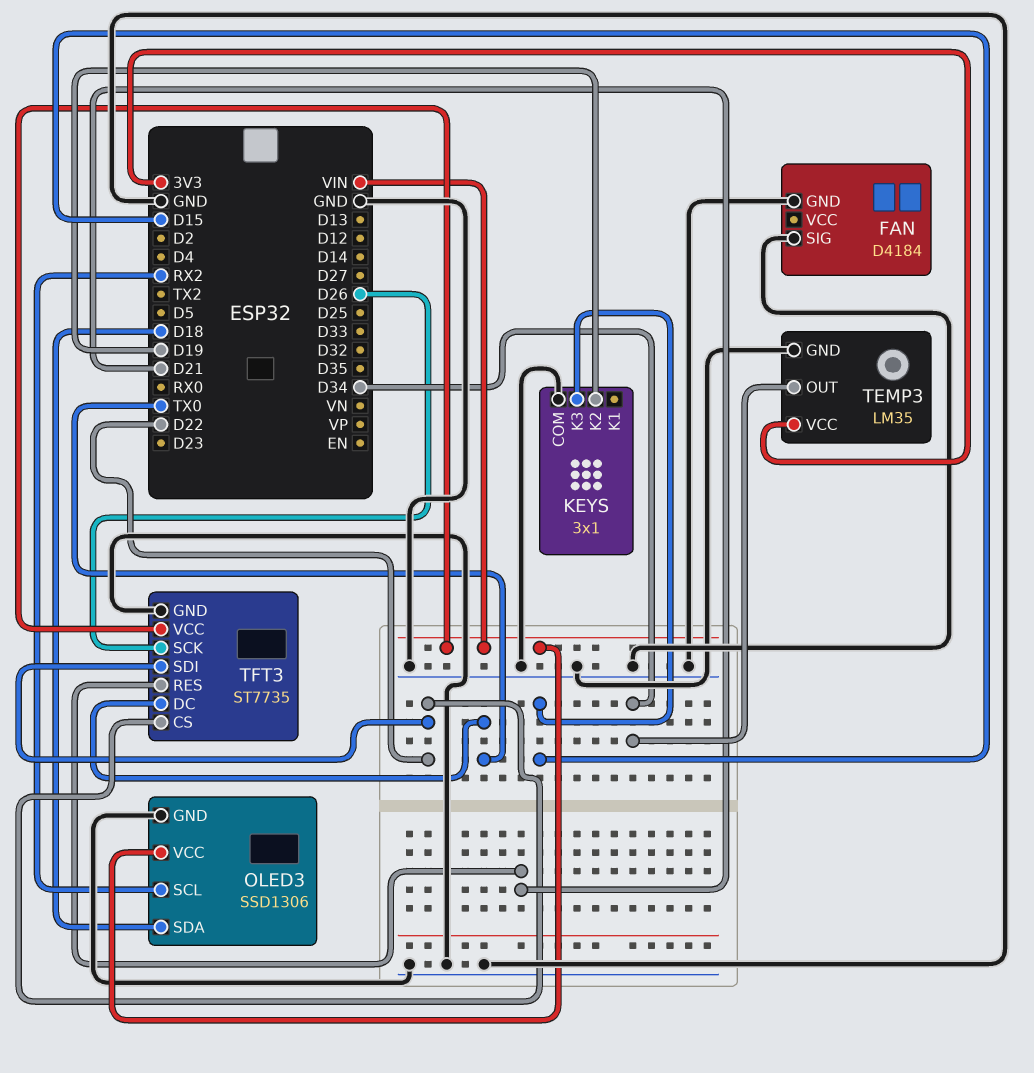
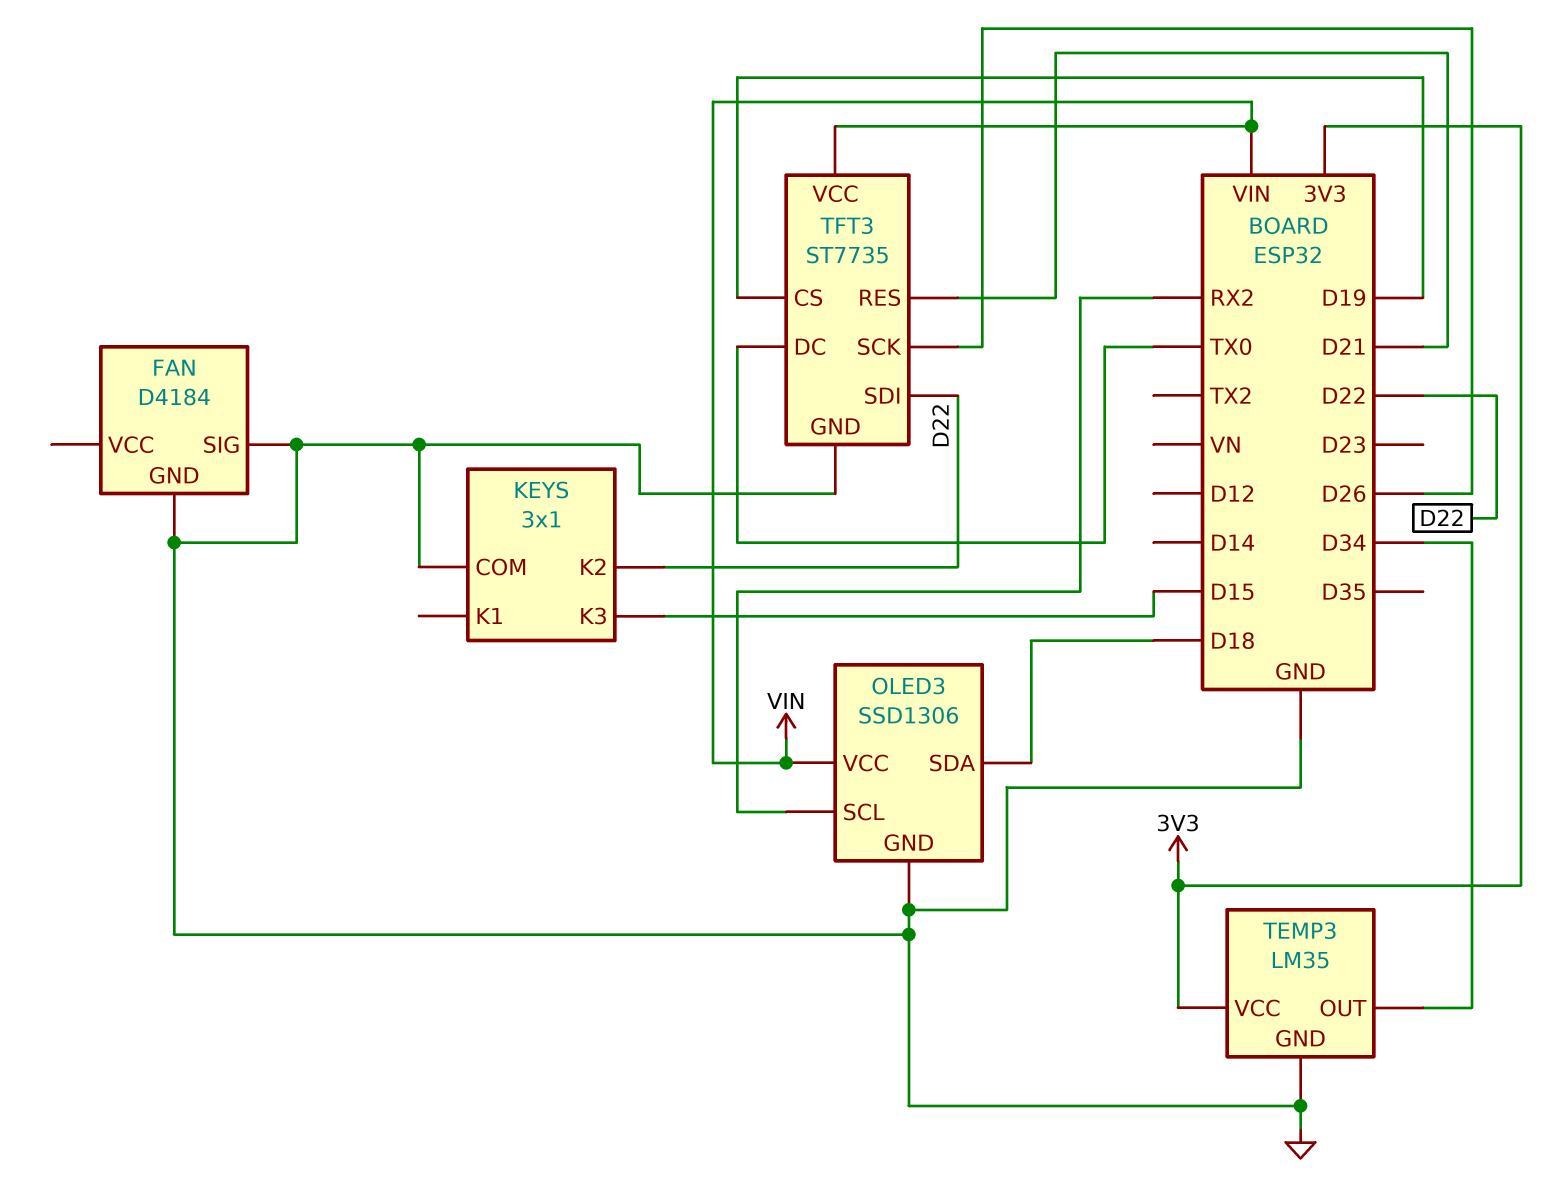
KEYS pin K2: D19 -> D22
TFT3 pin CS: D22 -> D19

